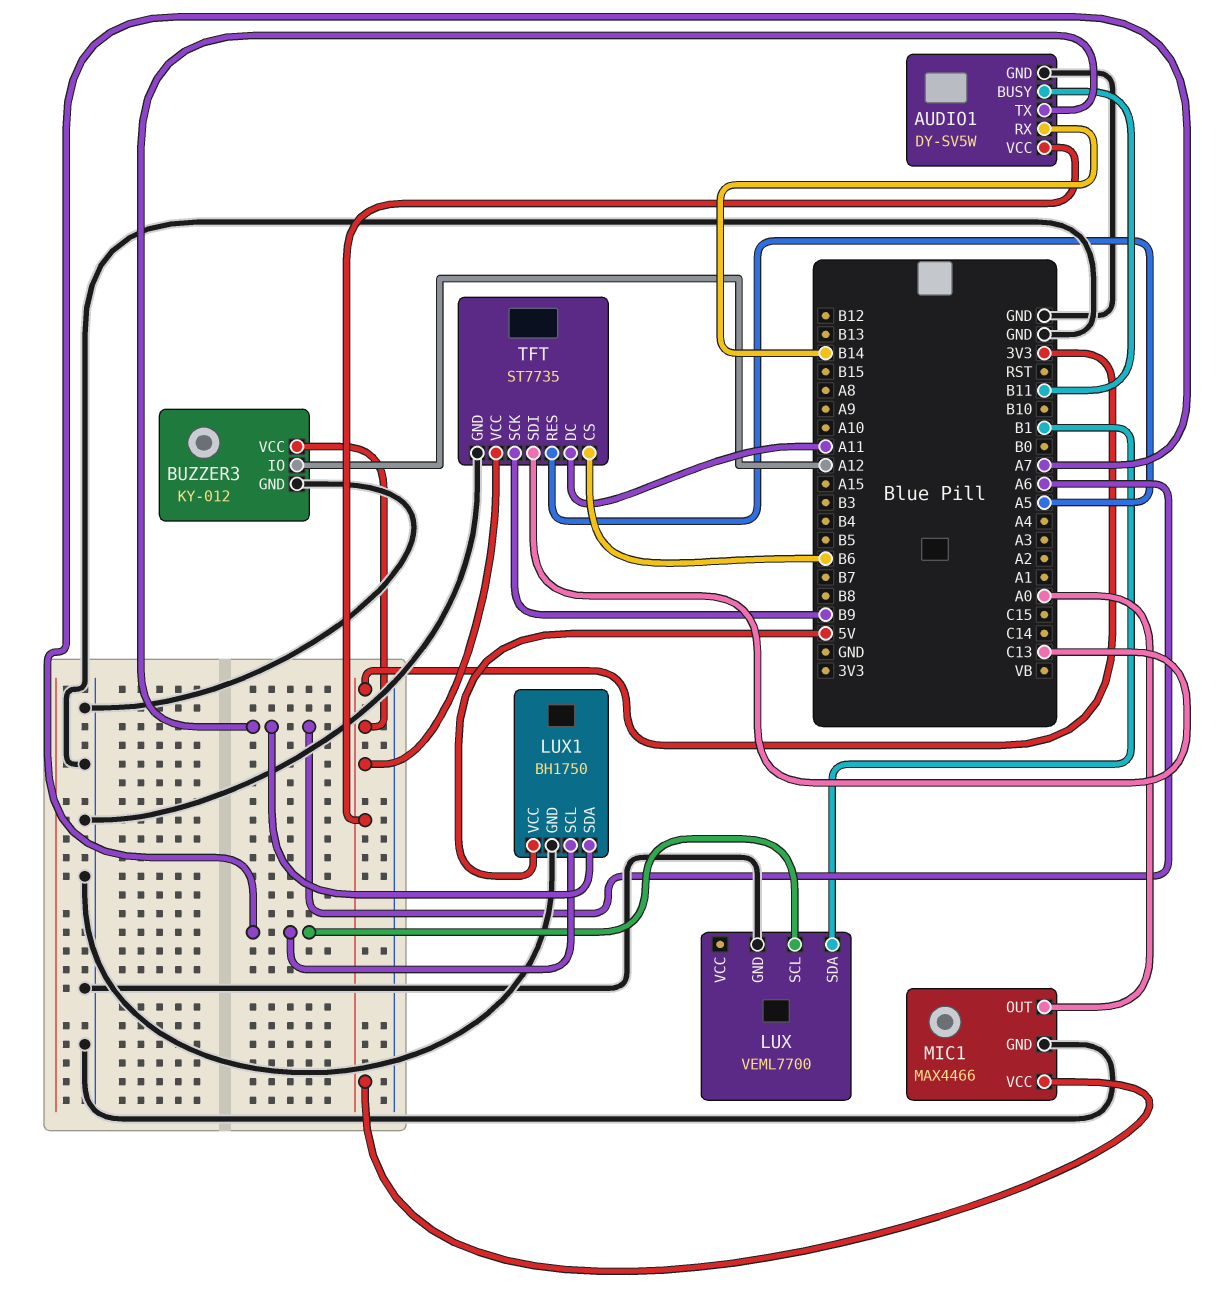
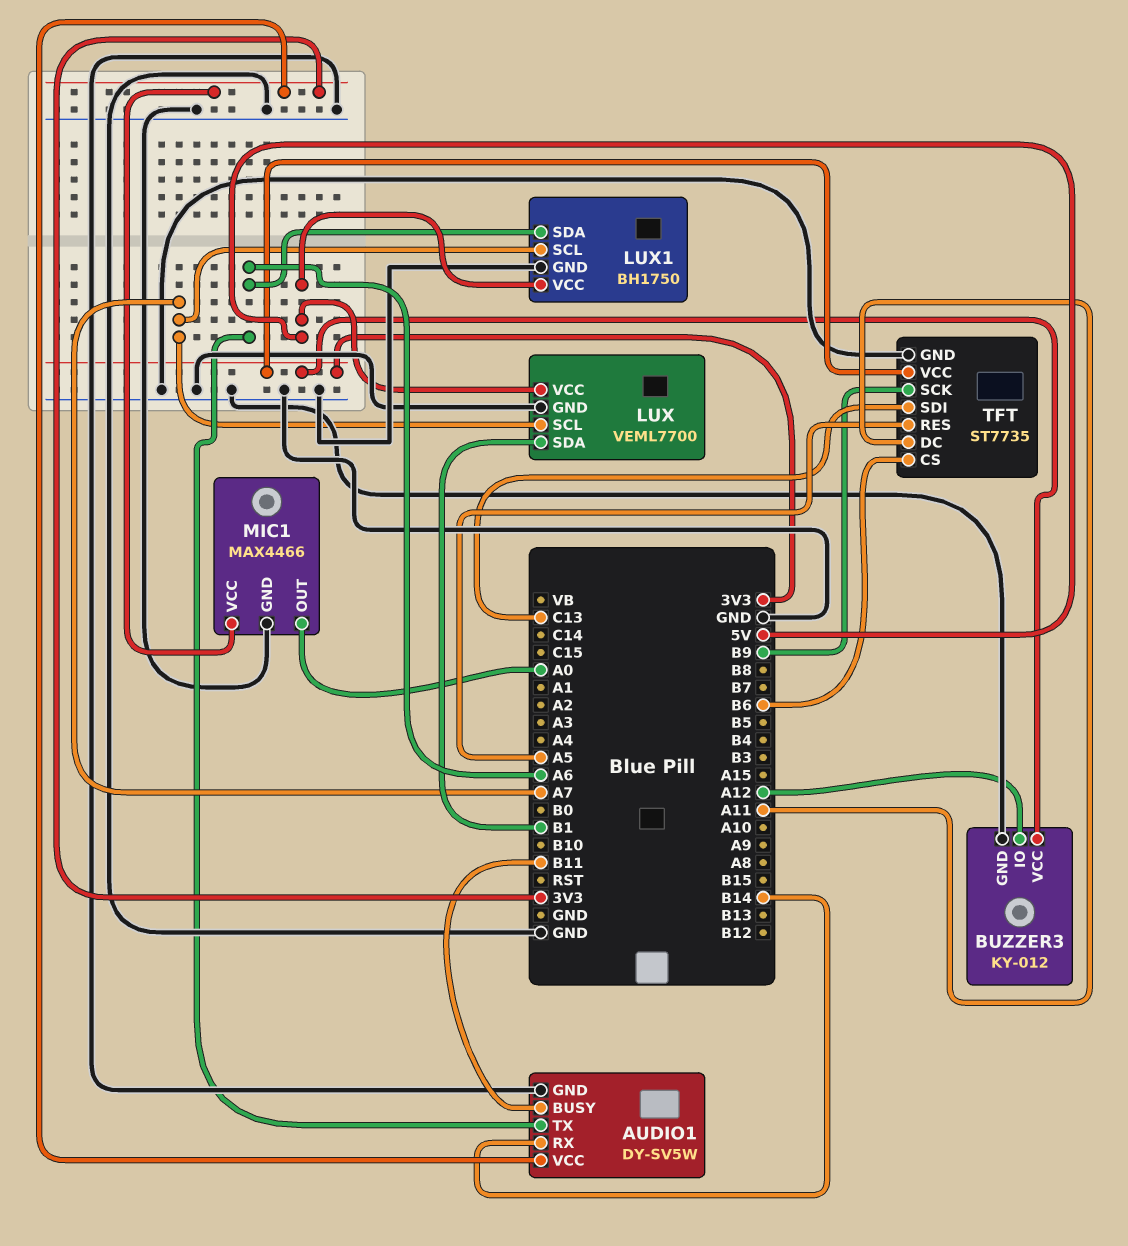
LUX pin VCC: none -> 5V

